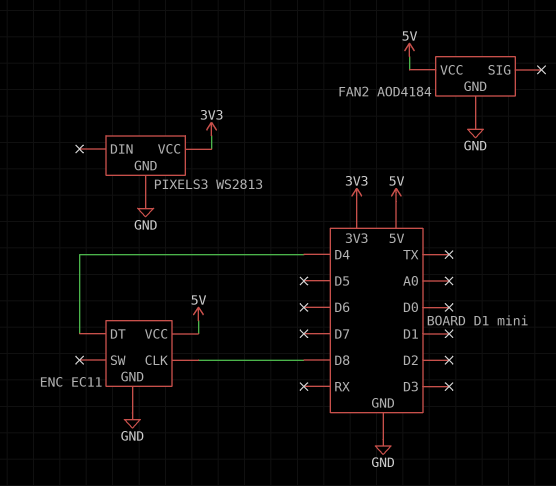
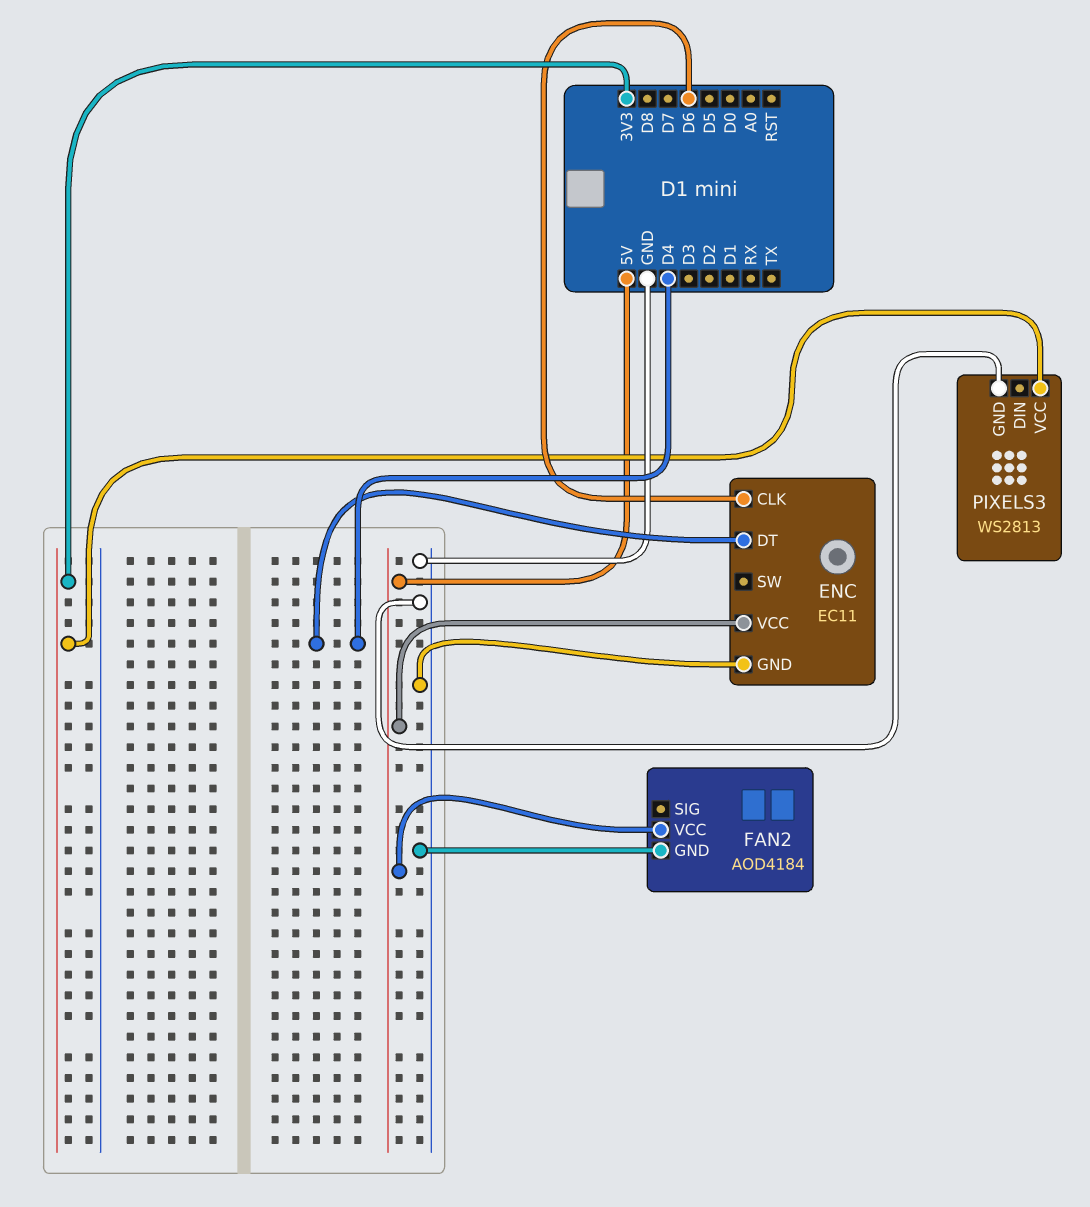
ENC pin CLK: D8 -> D6

